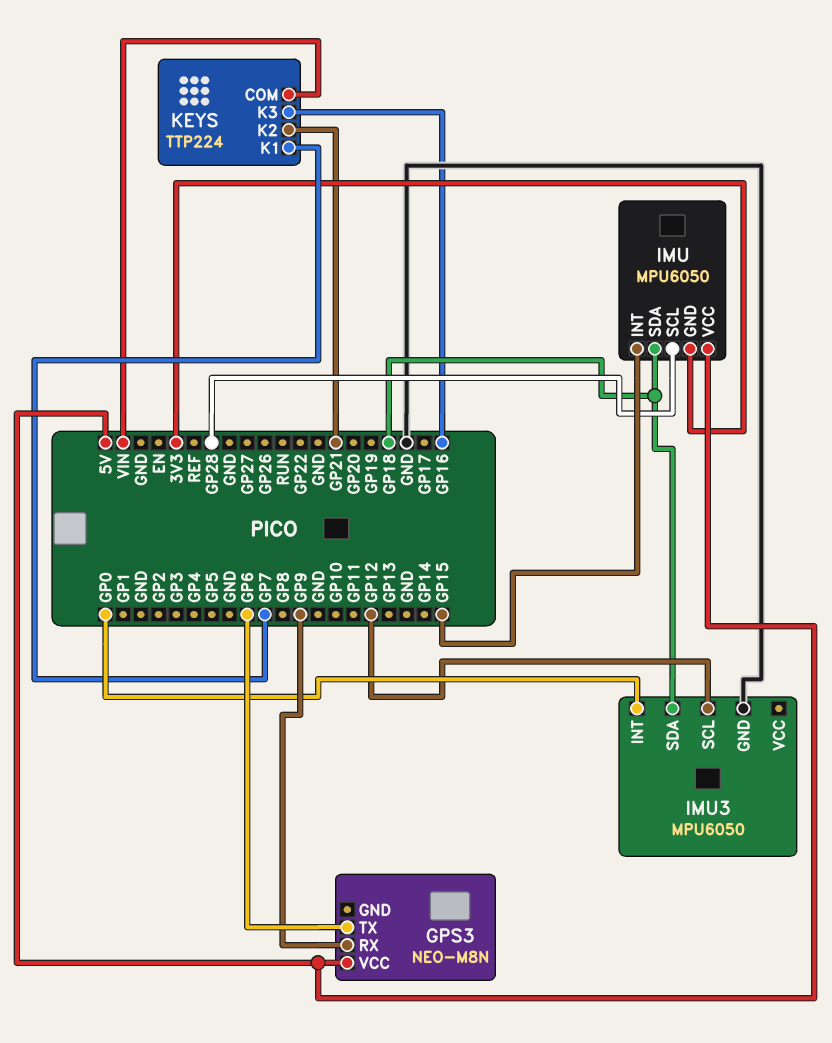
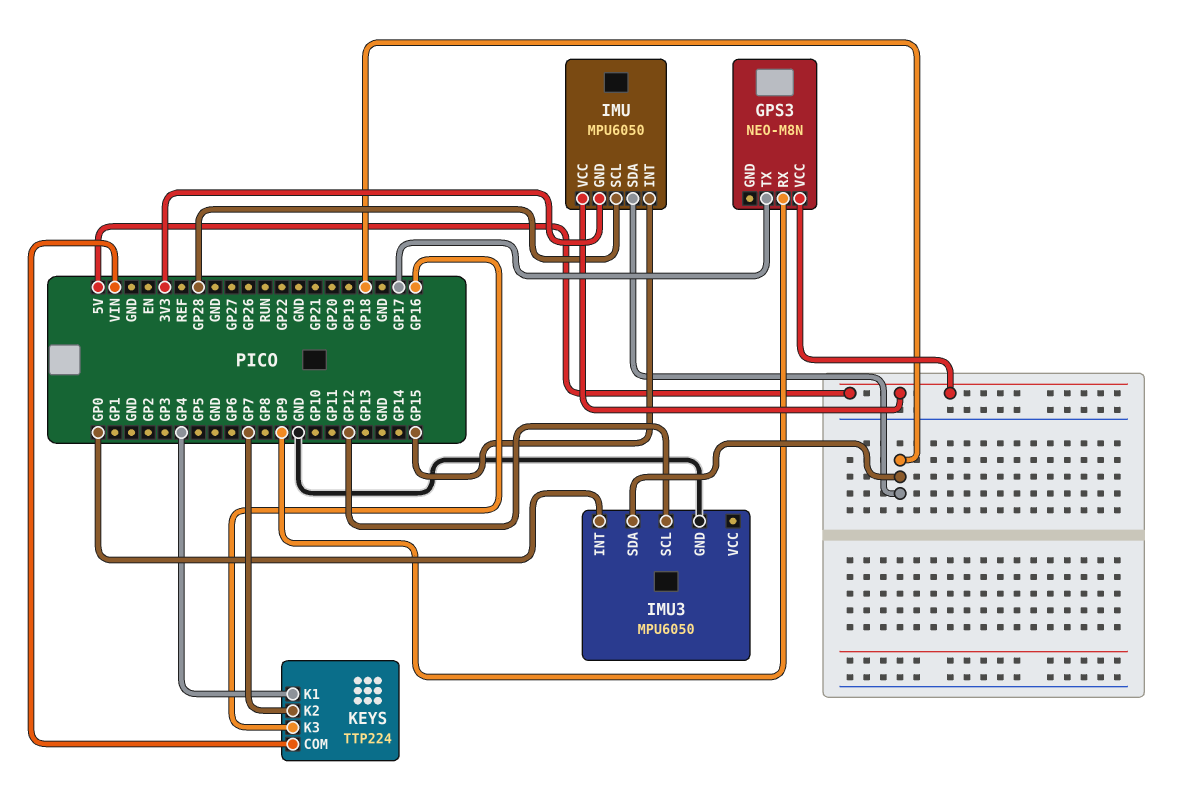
GPS3 pin TX: GP6 -> GP17
KEYS pin K1: GP7 -> GP4
KEYS pin K2: GP21 -> GP7

